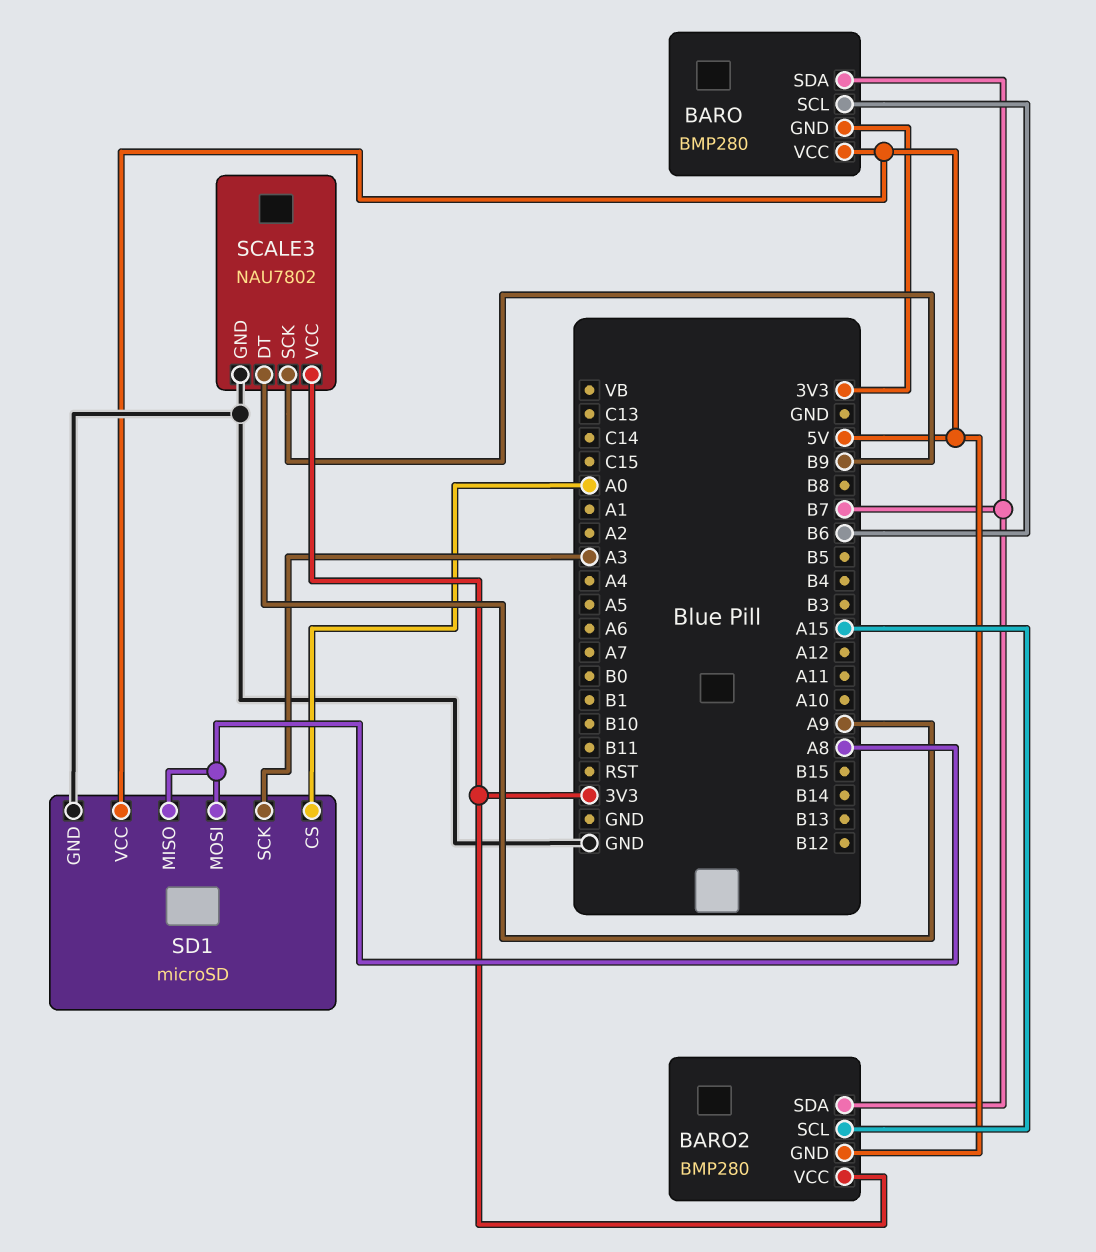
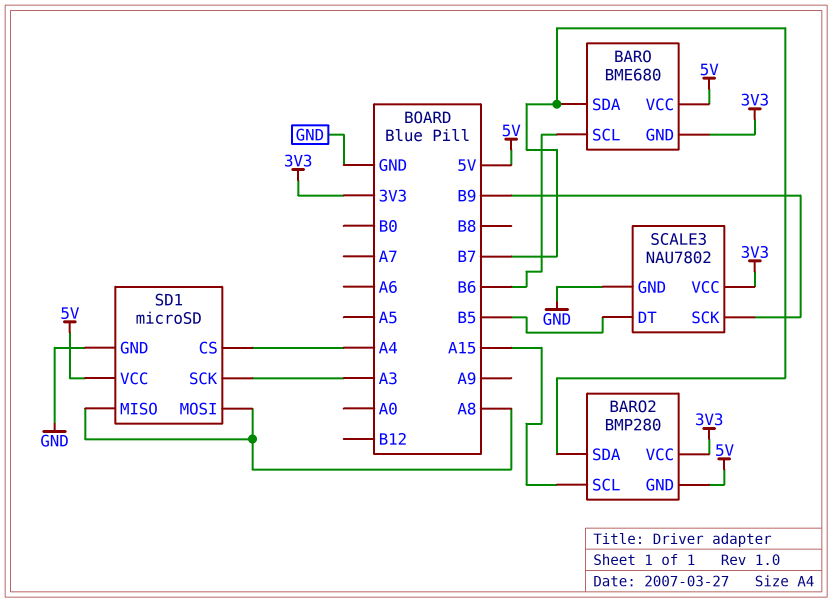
BARO: BMP280 -> BME680
SCALE3 pin DT: A9 -> B5
SD1 pin CS: A0 -> A4

